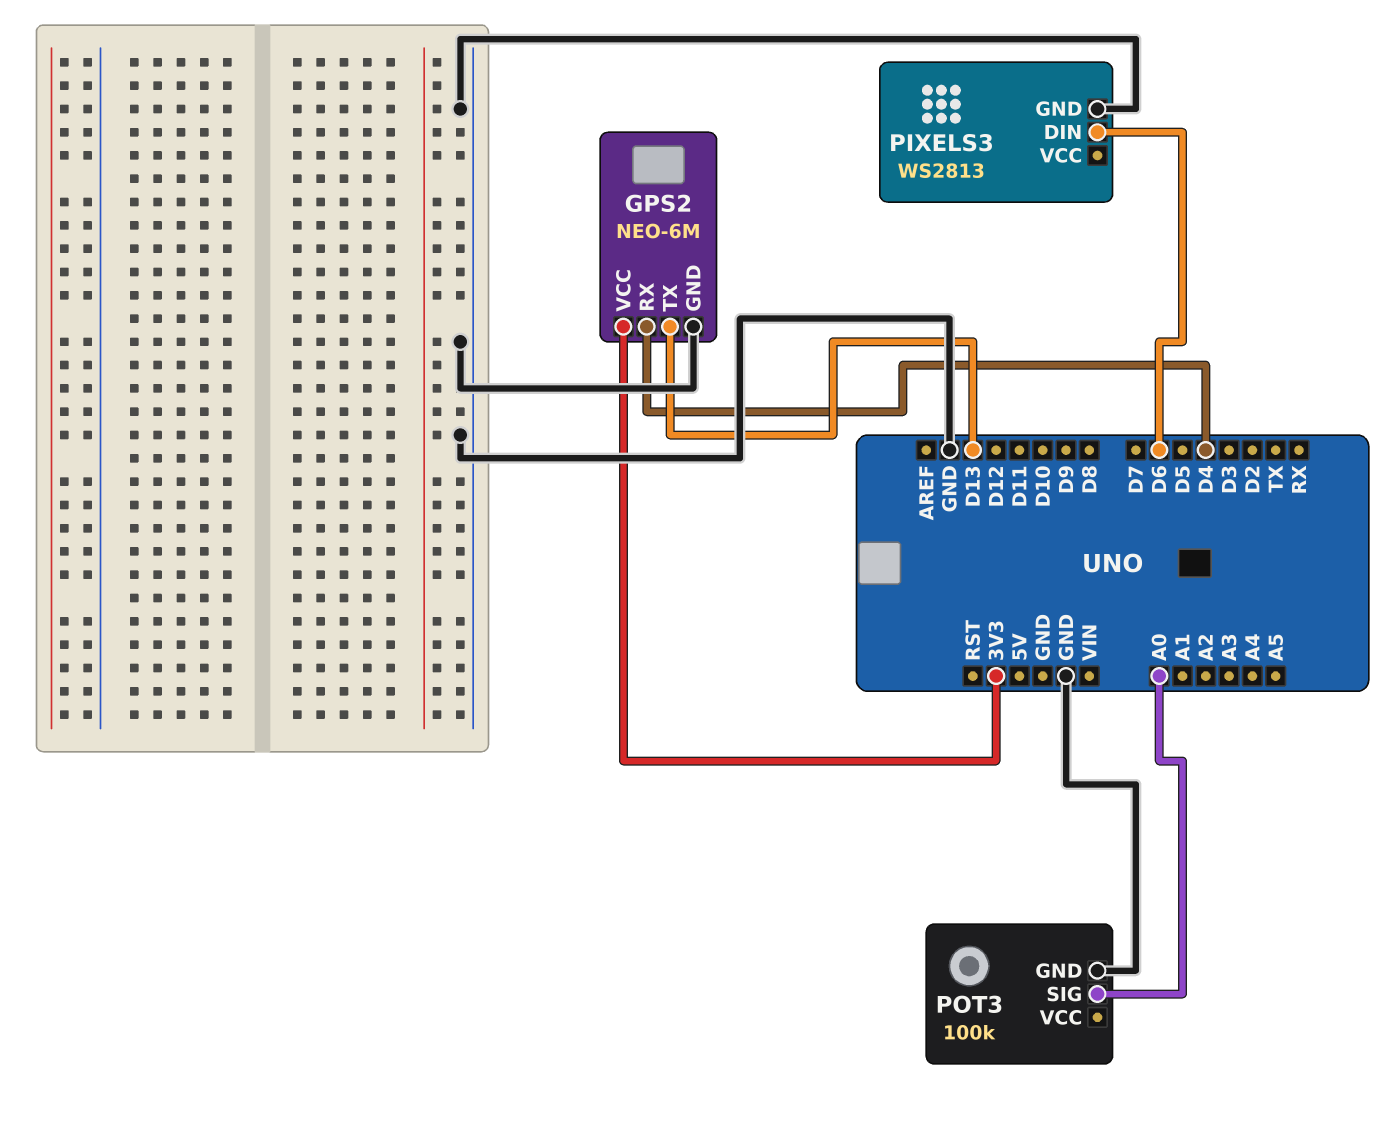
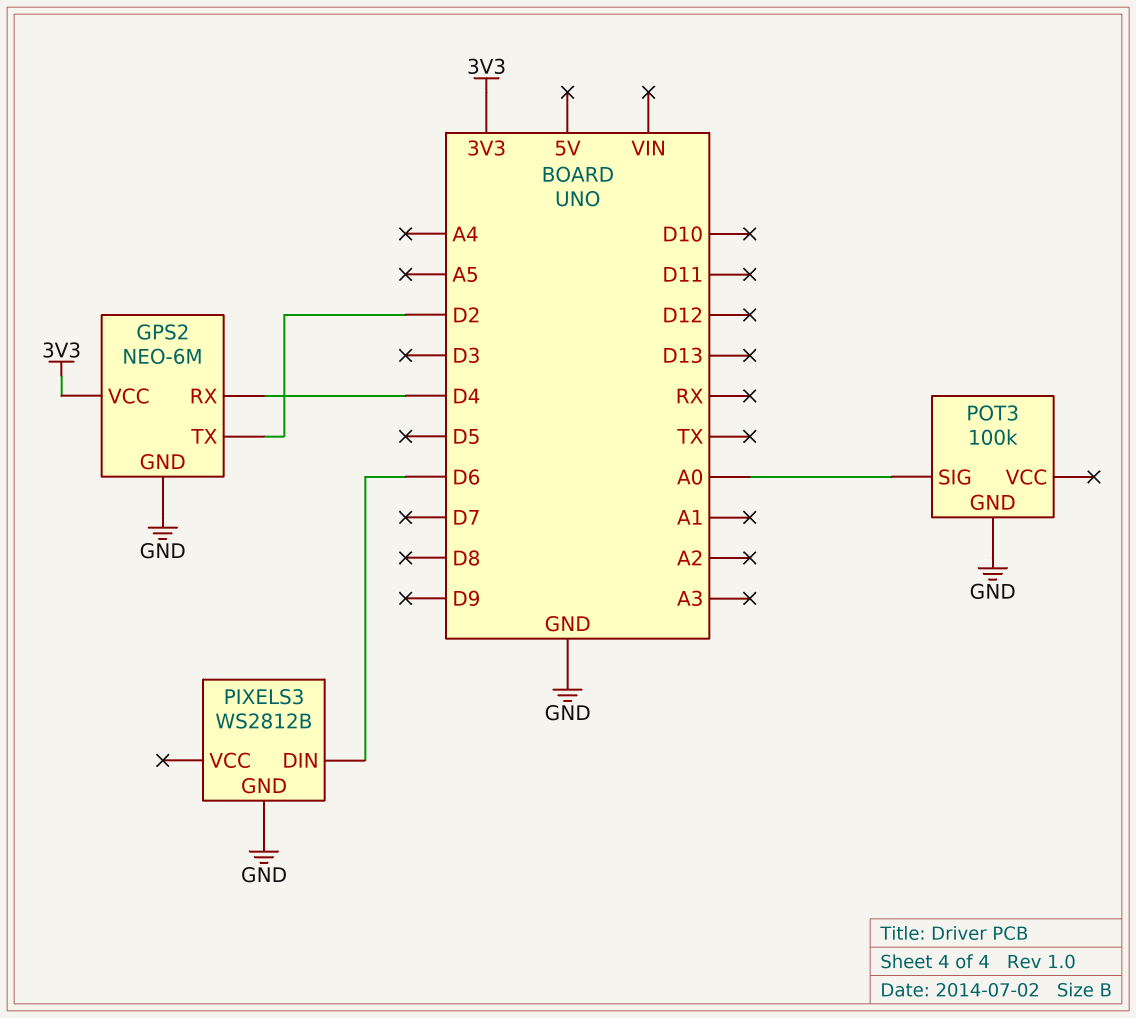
GPS2 pin TX: D13 -> D2
PIXELS3: WS2813 -> WS2812B

